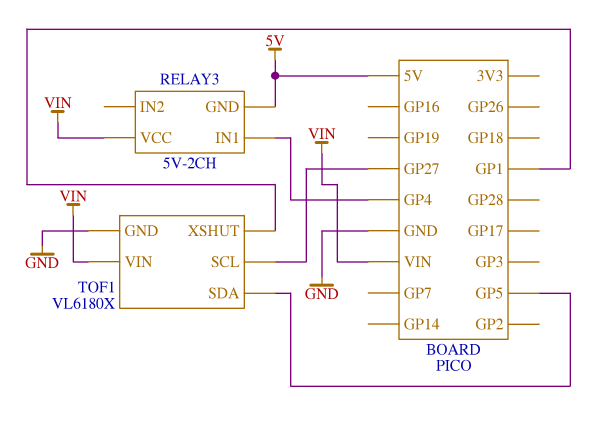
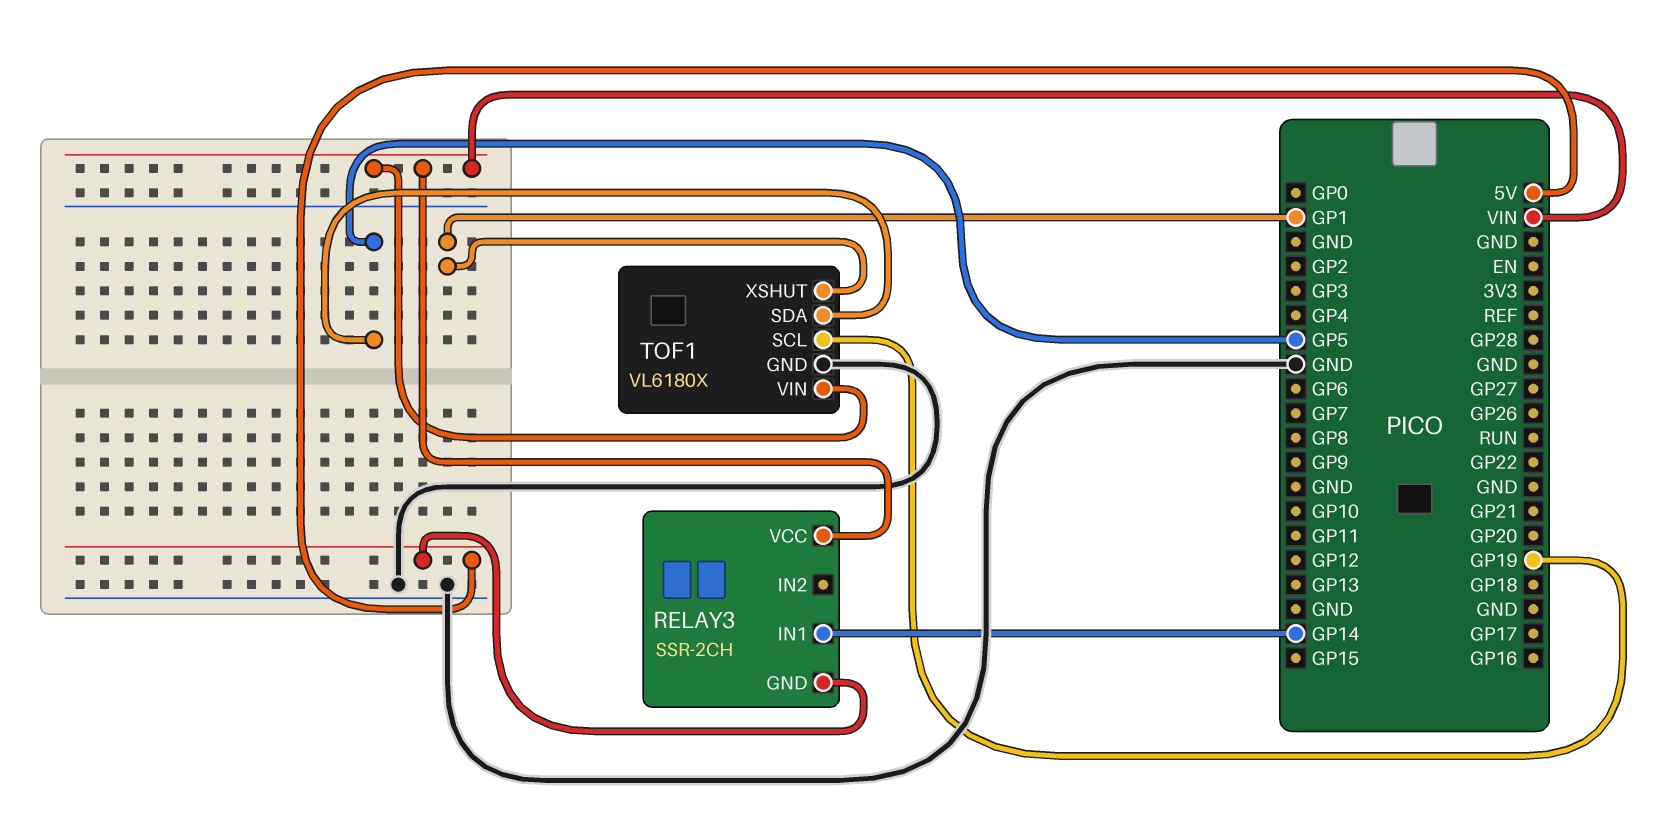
RELAY3: 5V-2CH -> SSR-2CH
RELAY3 pin IN1: GP4 -> GP14
TOF1 pin SCL: GP27 -> GP19

